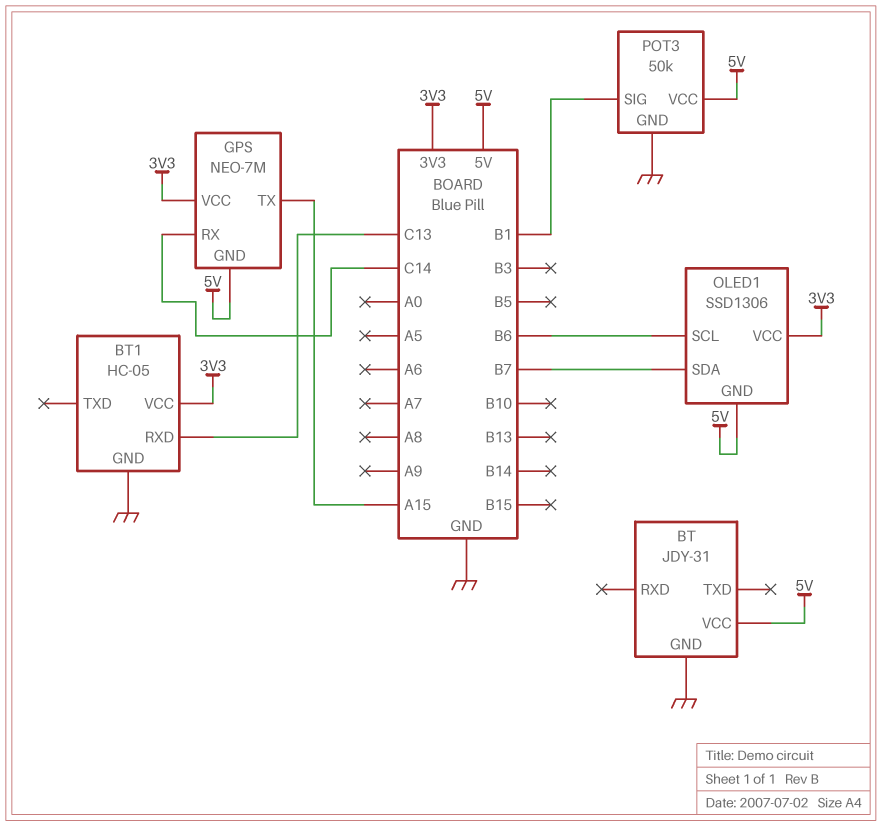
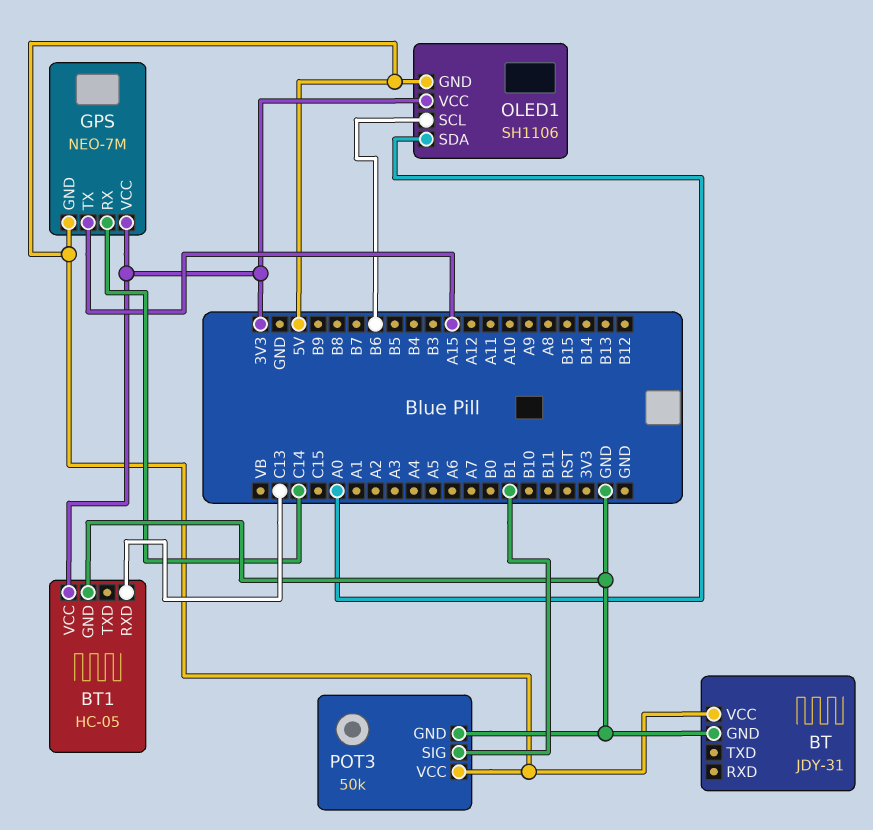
OLED1: SSD1306 -> SH1106
OLED1 pin SDA: B7 -> A0

